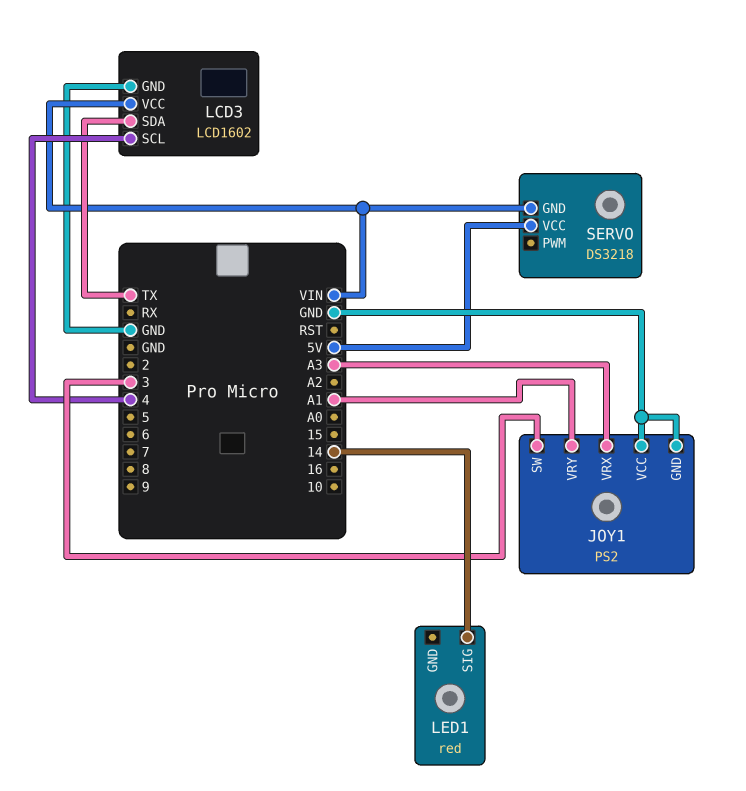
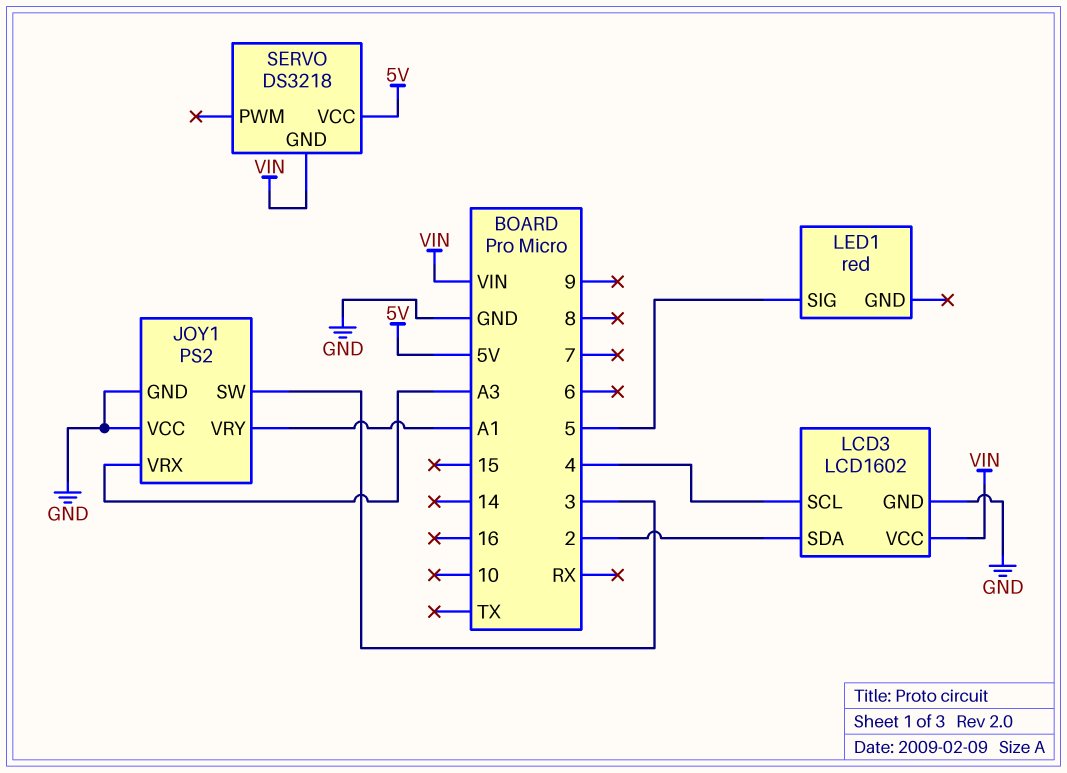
LCD3 pin SDA: TX -> 2
LED1 pin SIG: 14 -> 5

